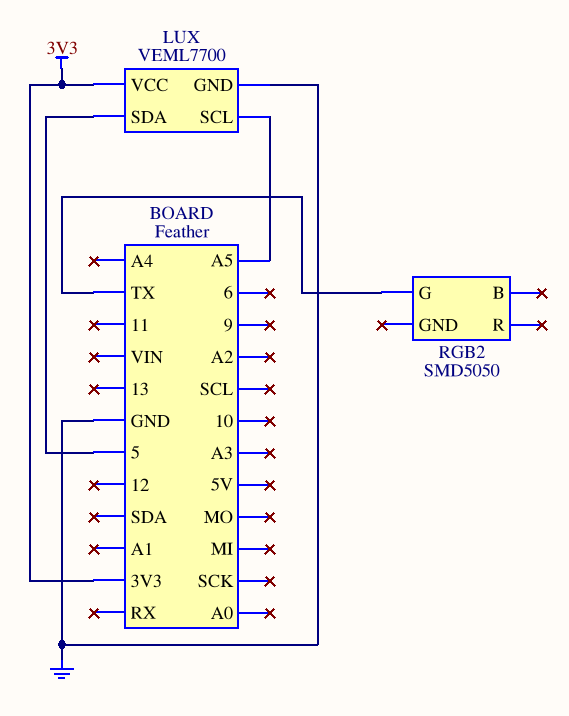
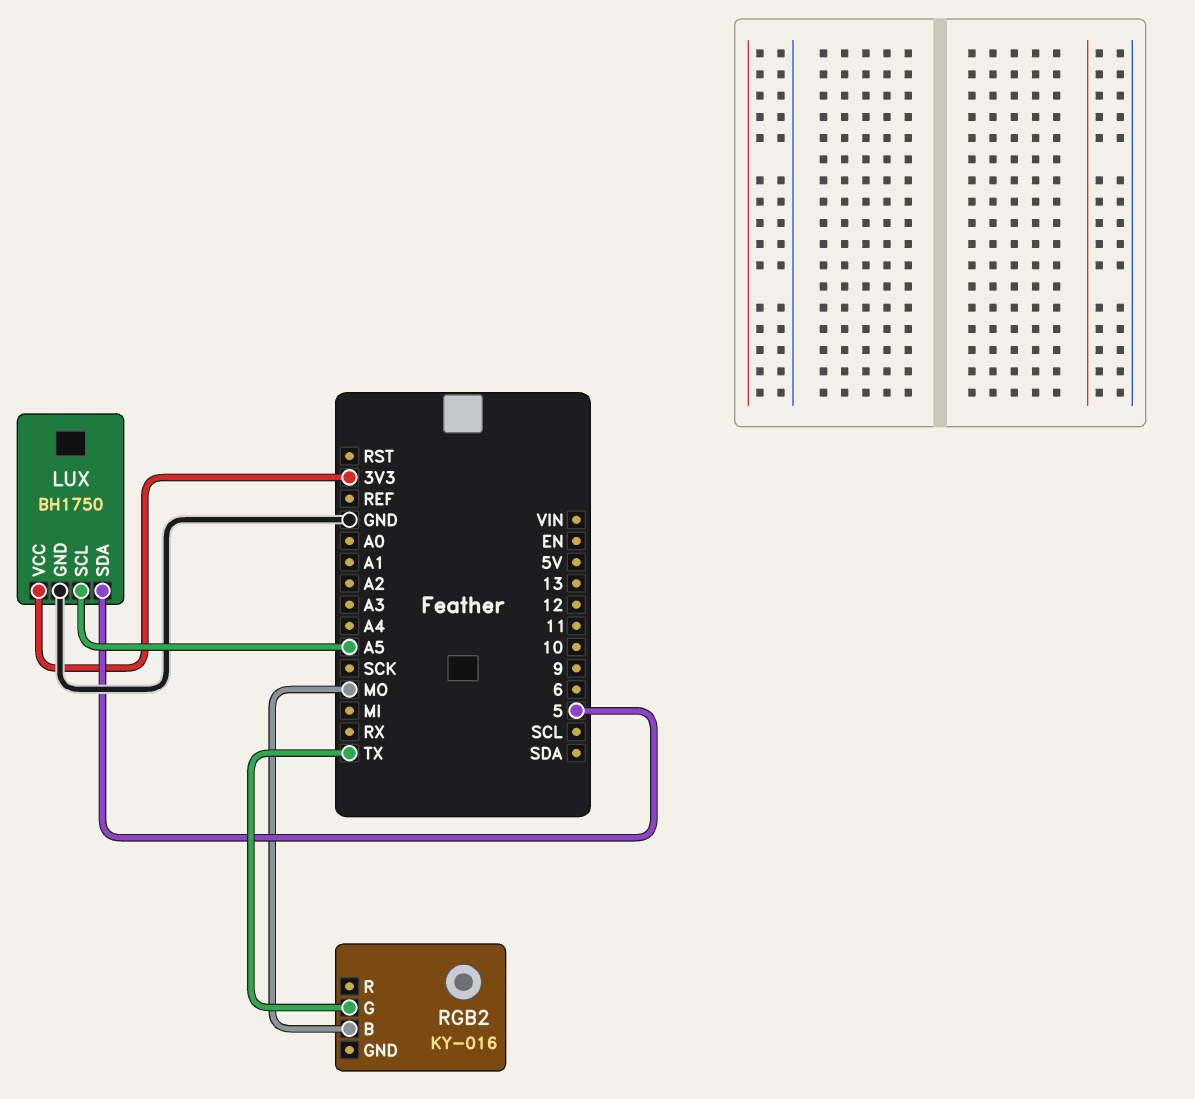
LUX: VEML7700 -> BH1750
RGB2: SMD5050 -> KY-016
RGB2 pin B: none -> MO

